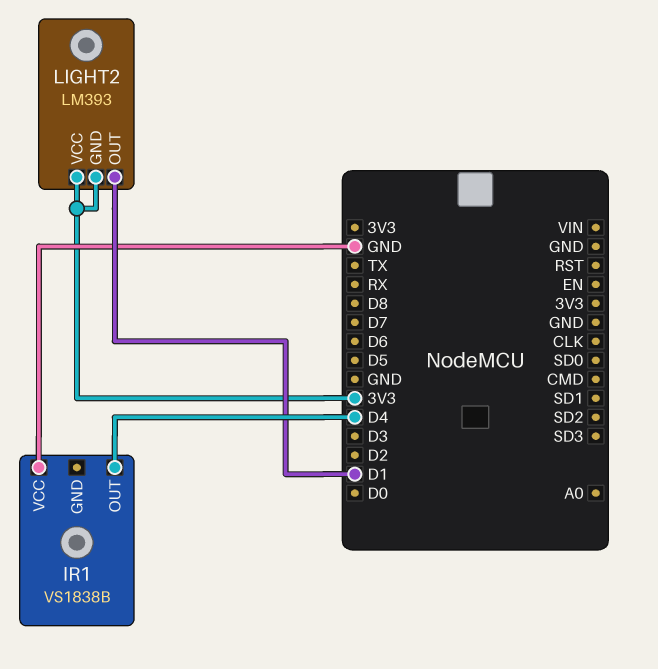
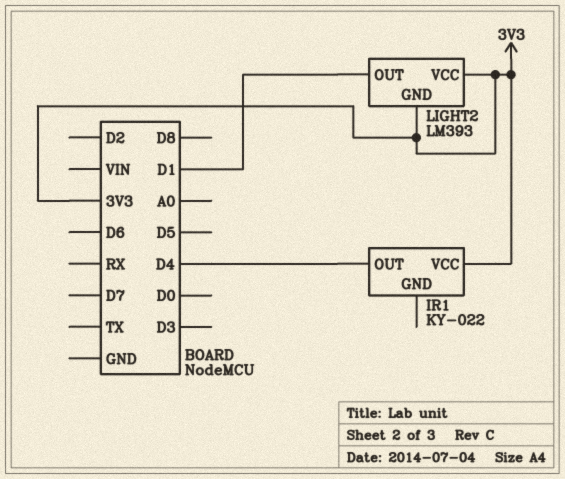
IR1: VS1838B -> KY-022
IR1 pin VCC: GND -> 3V3

